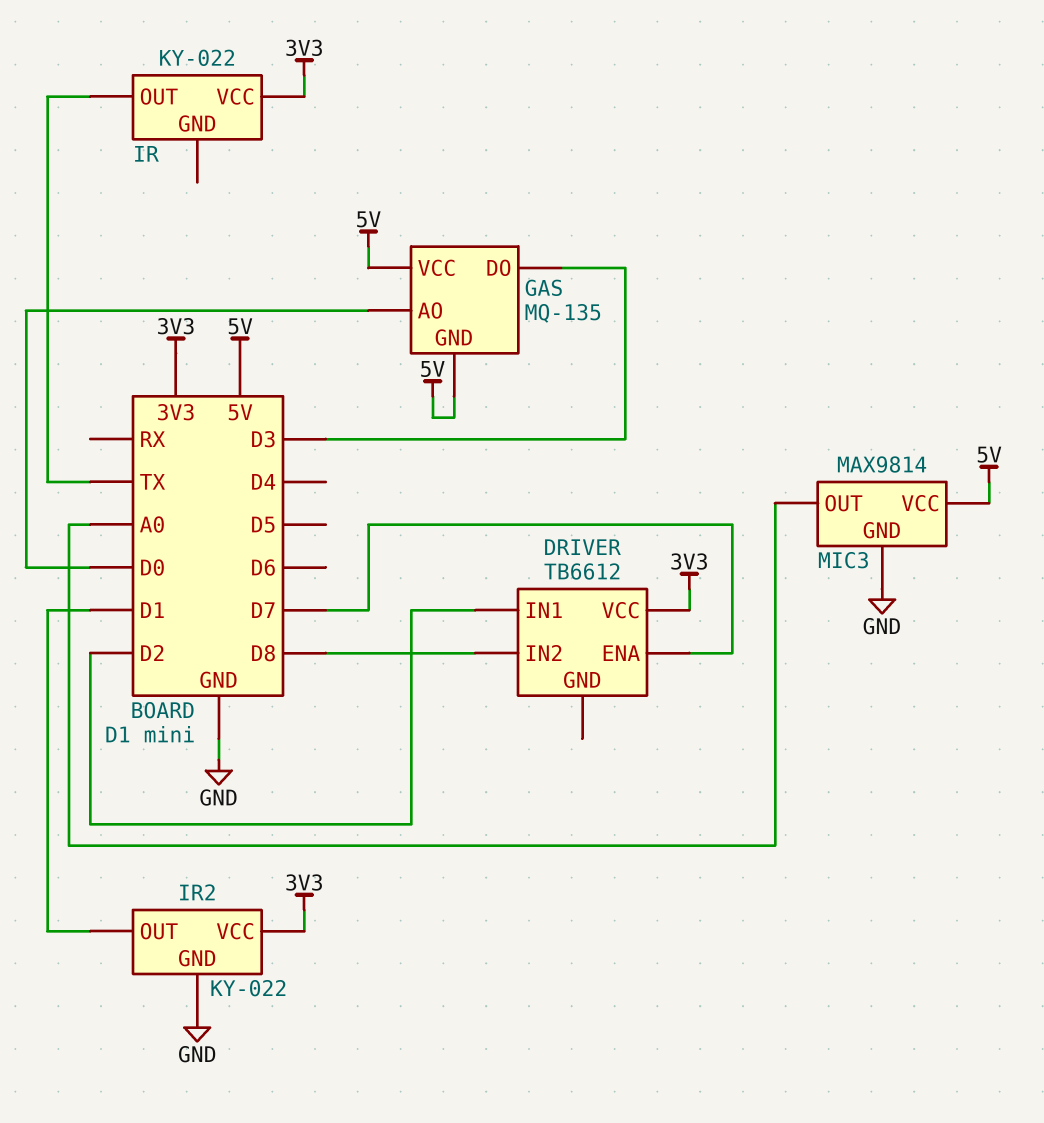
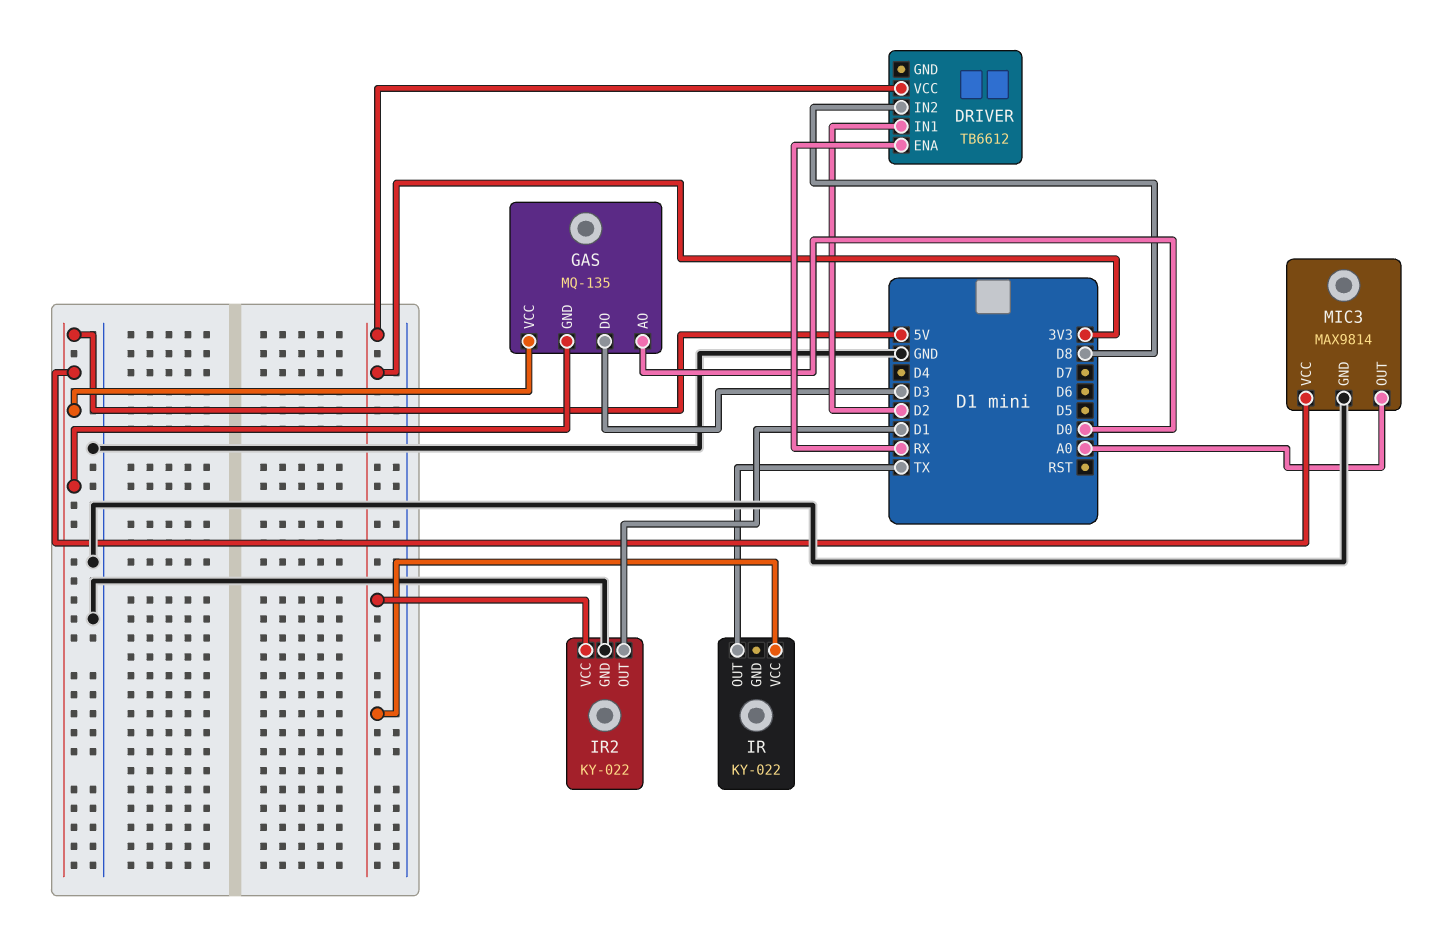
DRIVER pin ENA: D7 -> RX

